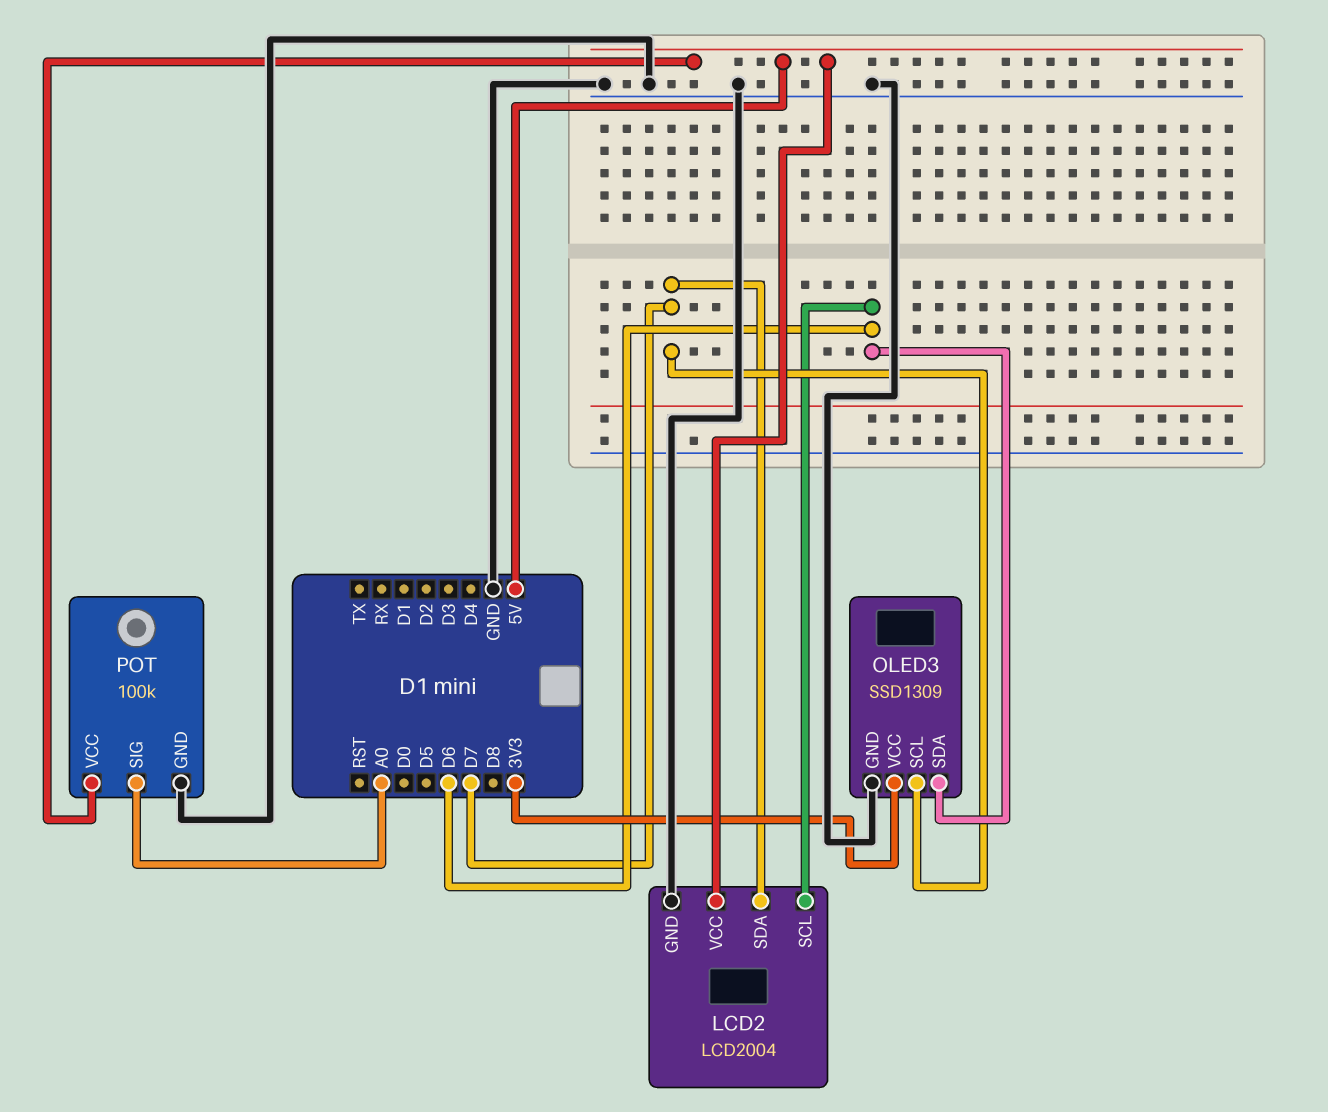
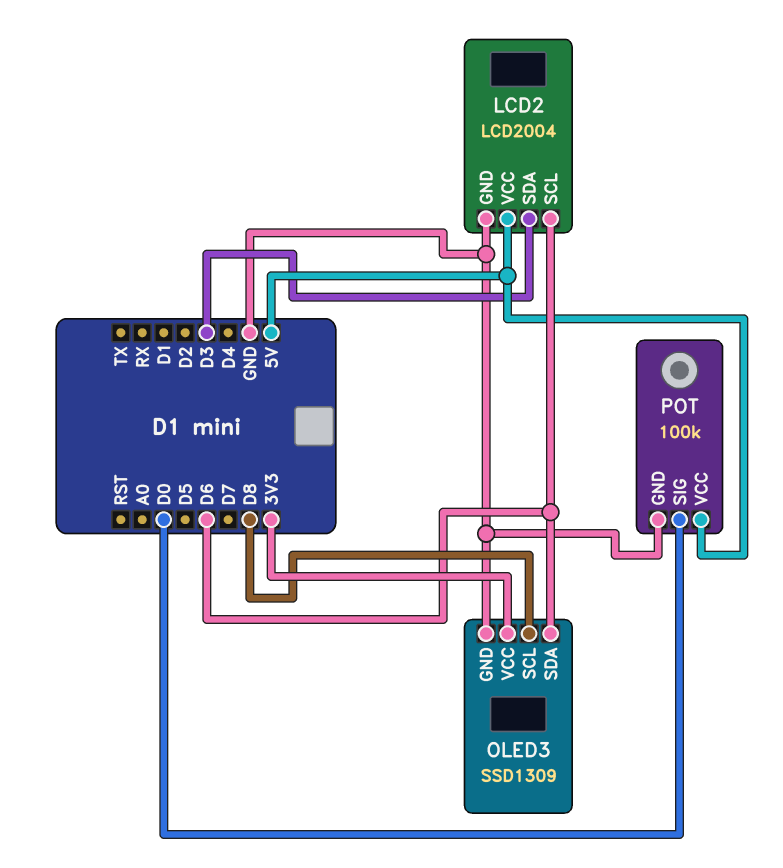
LCD2 pin SDA: D7 -> D3
OLED3 pin SCL: D7 -> D8
POT pin SIG: A0 -> D0

